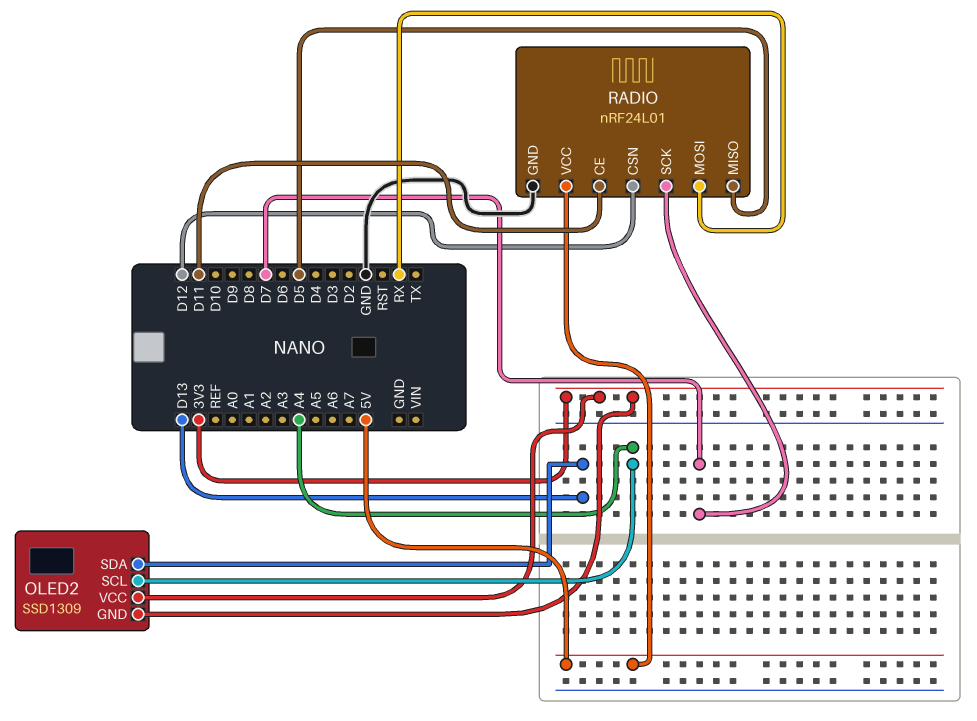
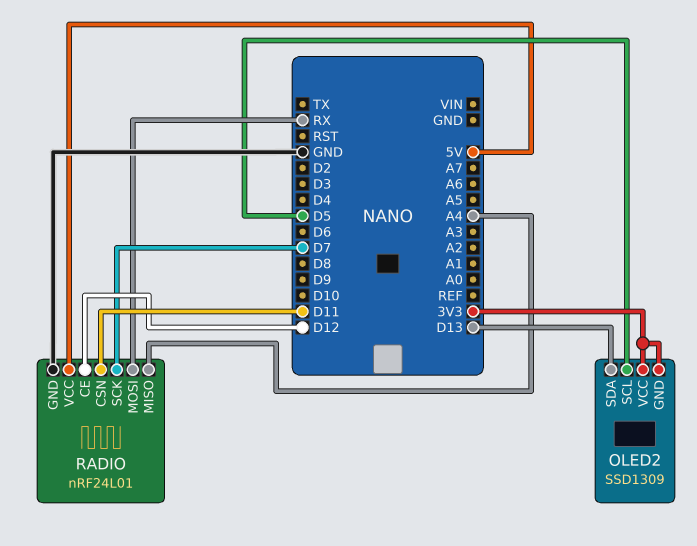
OLED2 pin SCL: A4 -> D5
RADIO pin CE: D11 -> D12
RADIO pin CSN: D12 -> D11
RADIO pin MISO: D5 -> A4

